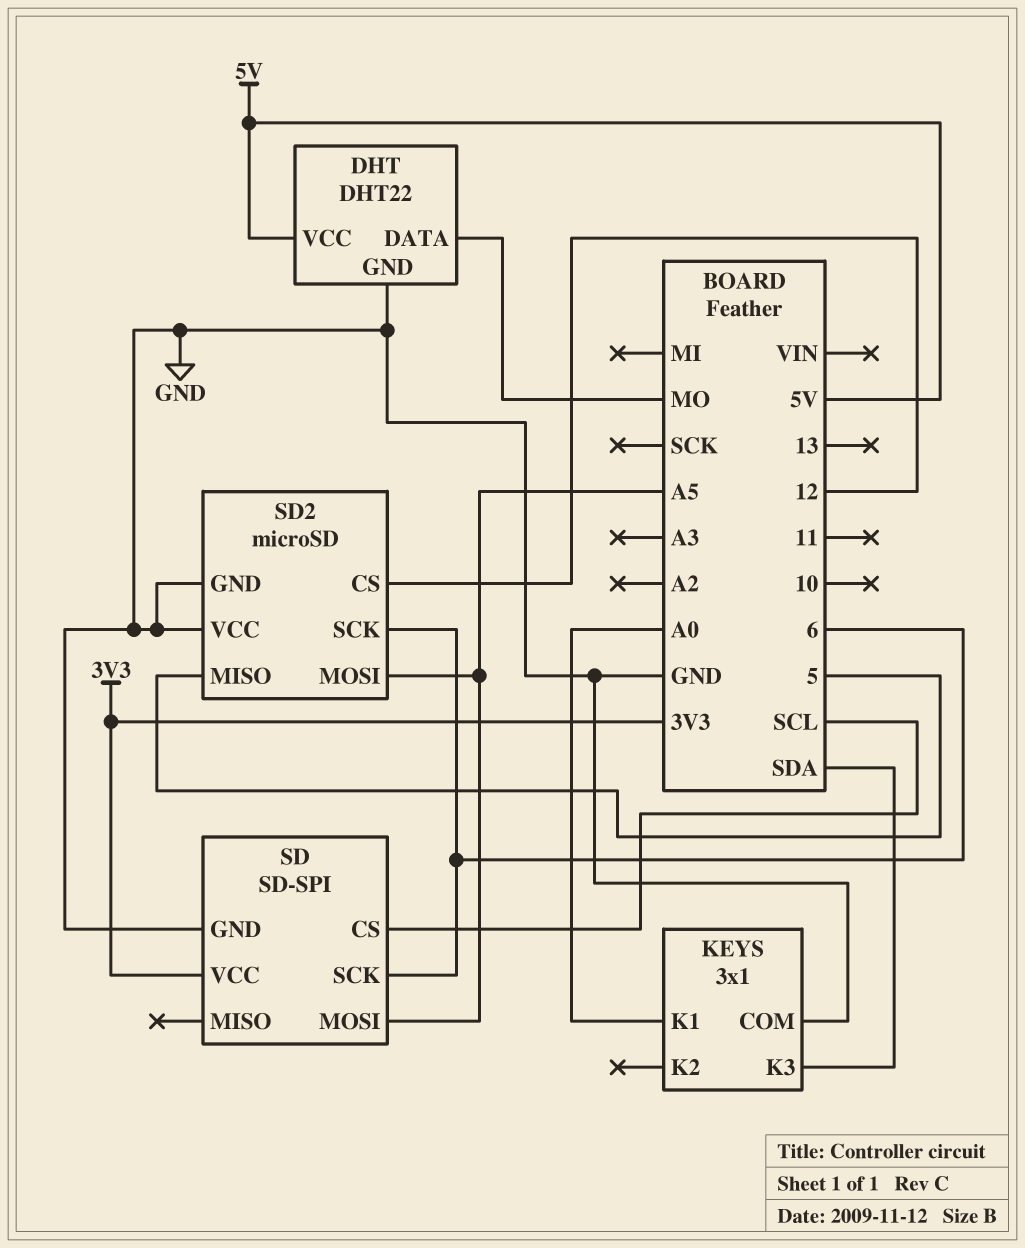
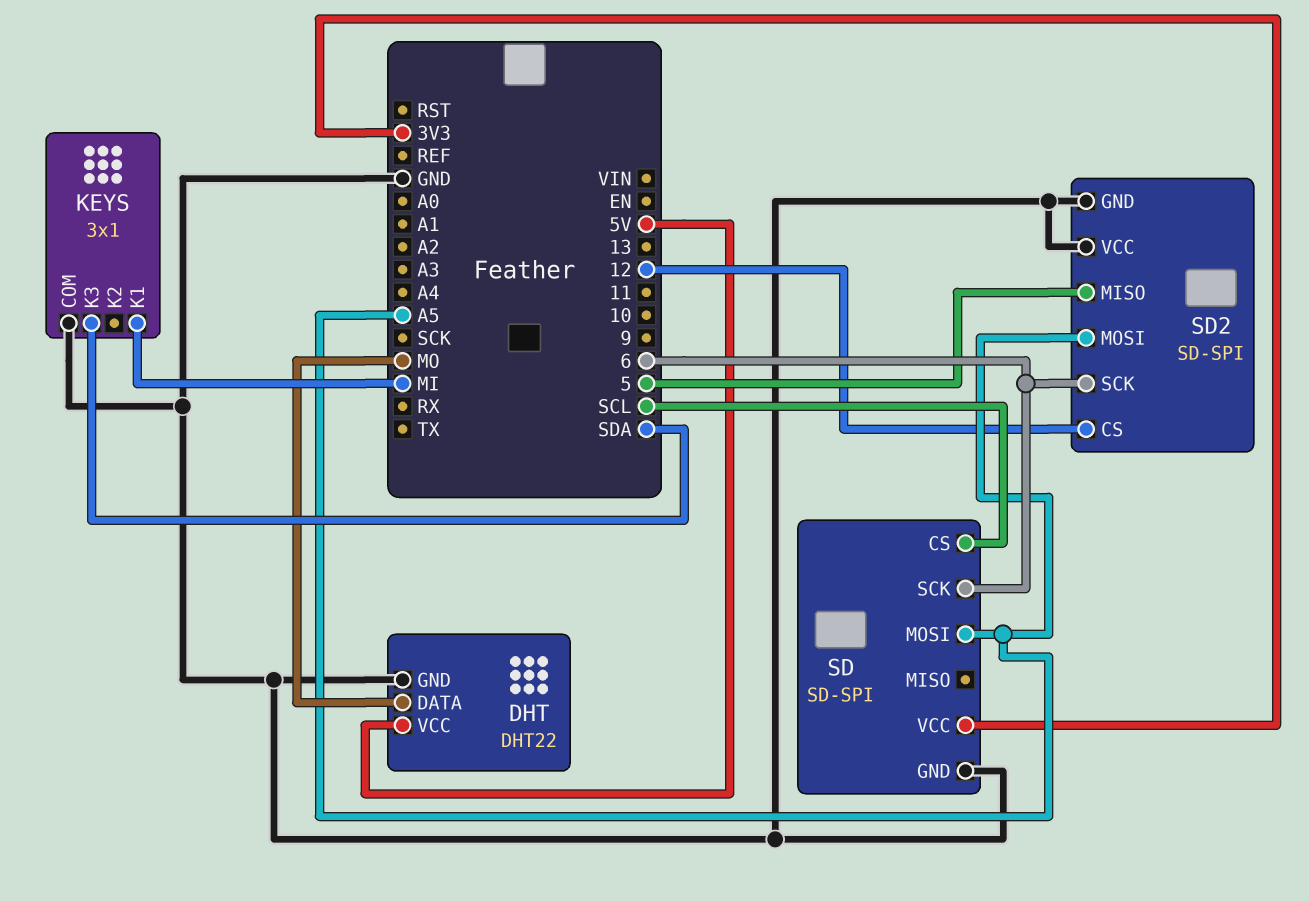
KEYS pin K1: A0 -> MI
SD2: microSD -> SD-SPI

